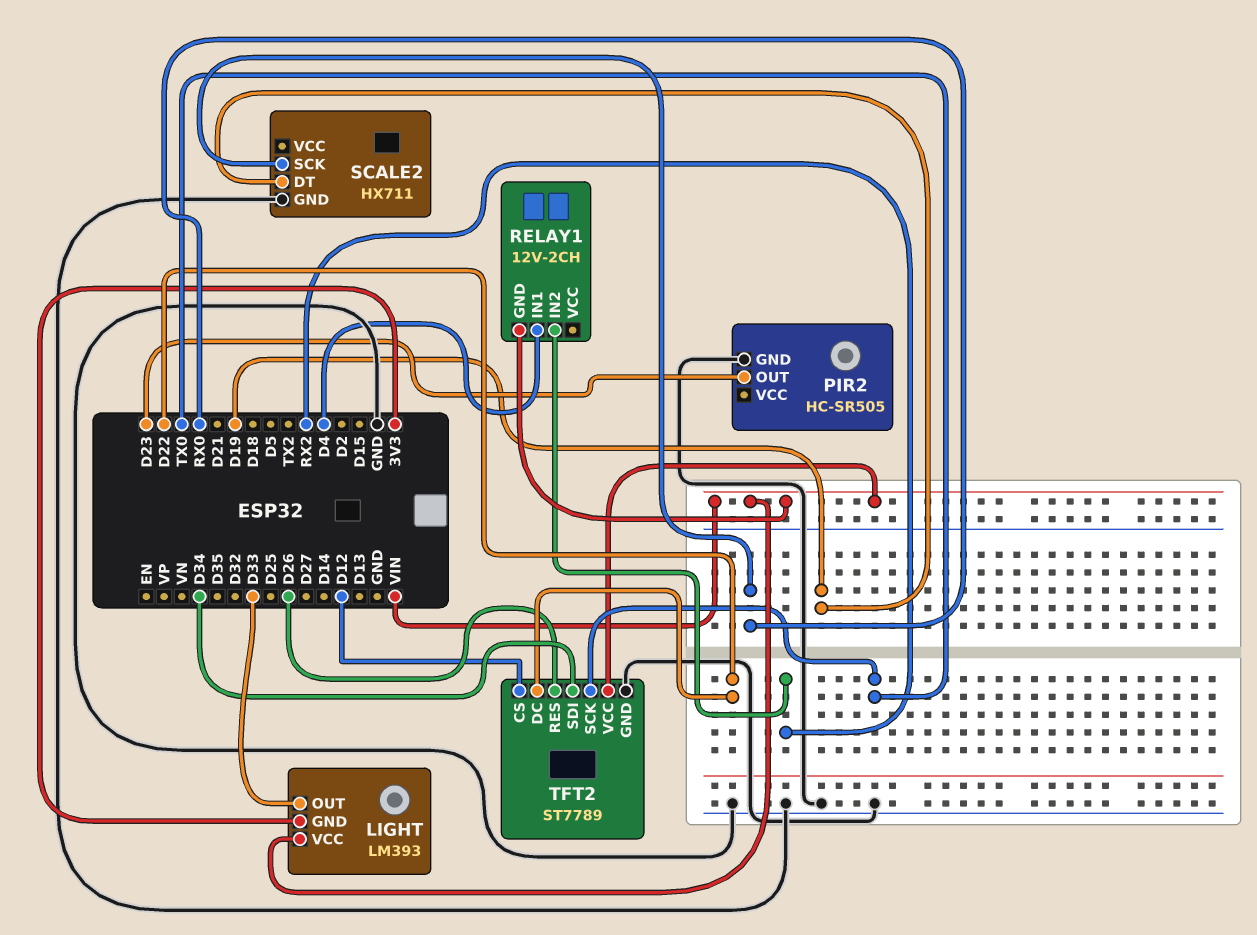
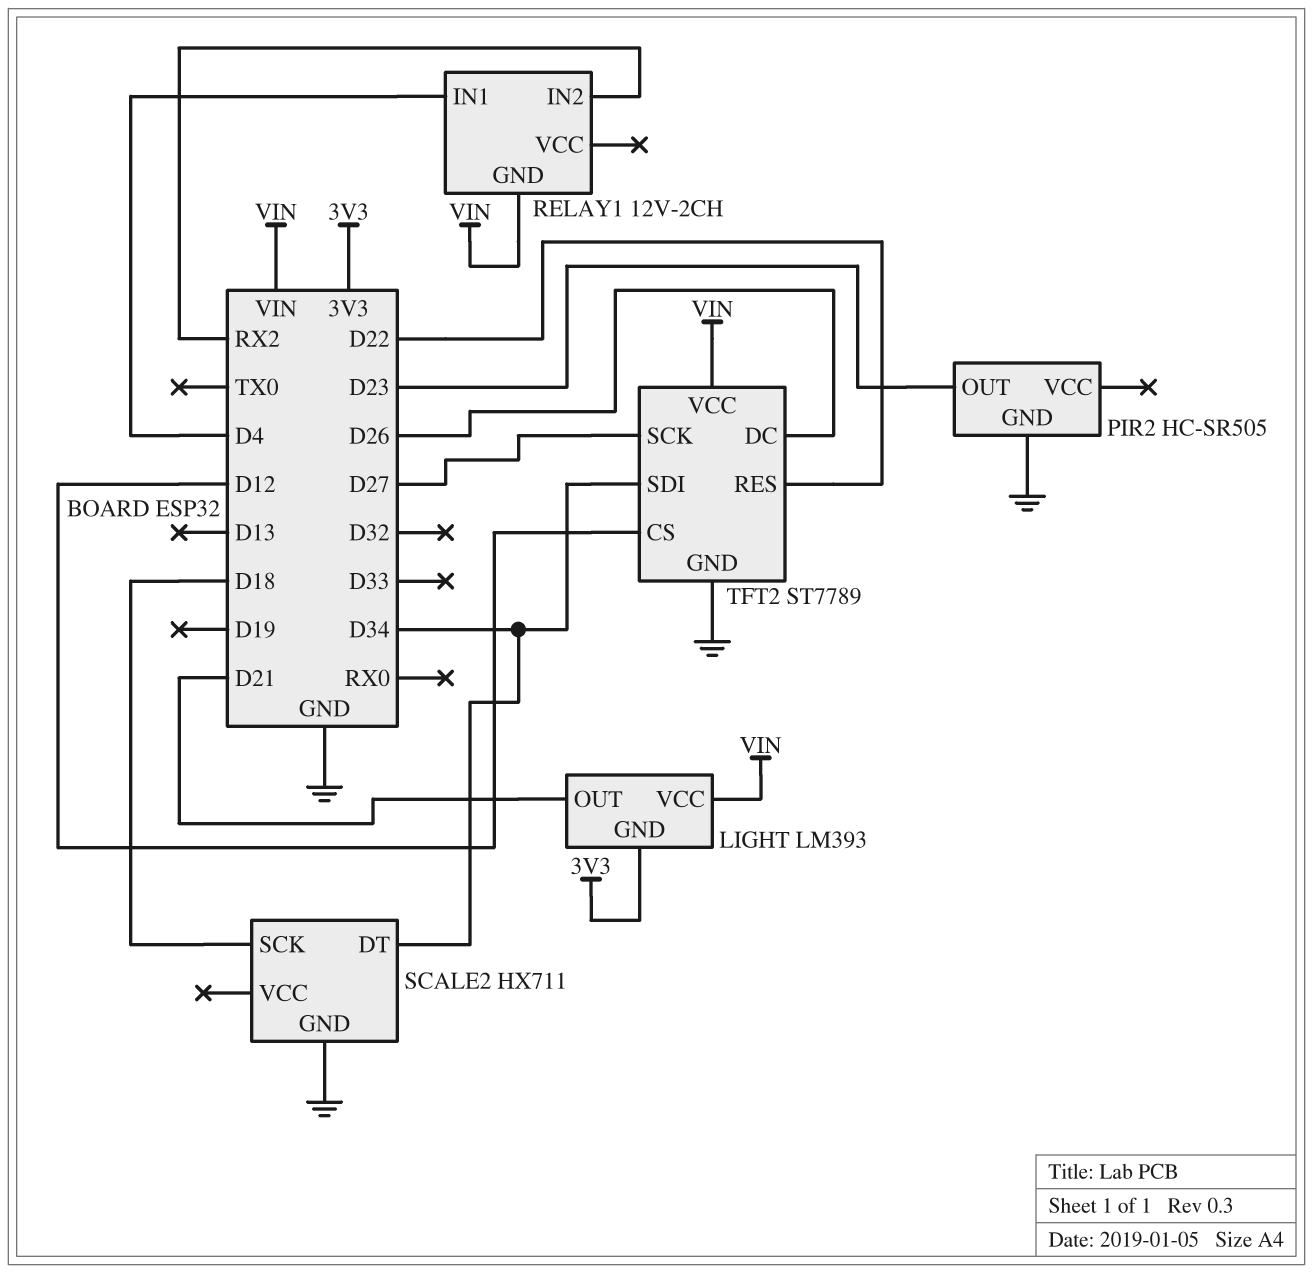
LIGHT pin OUT: D33 -> D21
SCALE2 pin DT: D19 -> D34
SCALE2 pin SCK: RX0 -> D18
TFT2 pin DC: D22 -> D26
TFT2 pin RES: D26 -> D22
TFT2 pin SCK: TX0 -> D27

